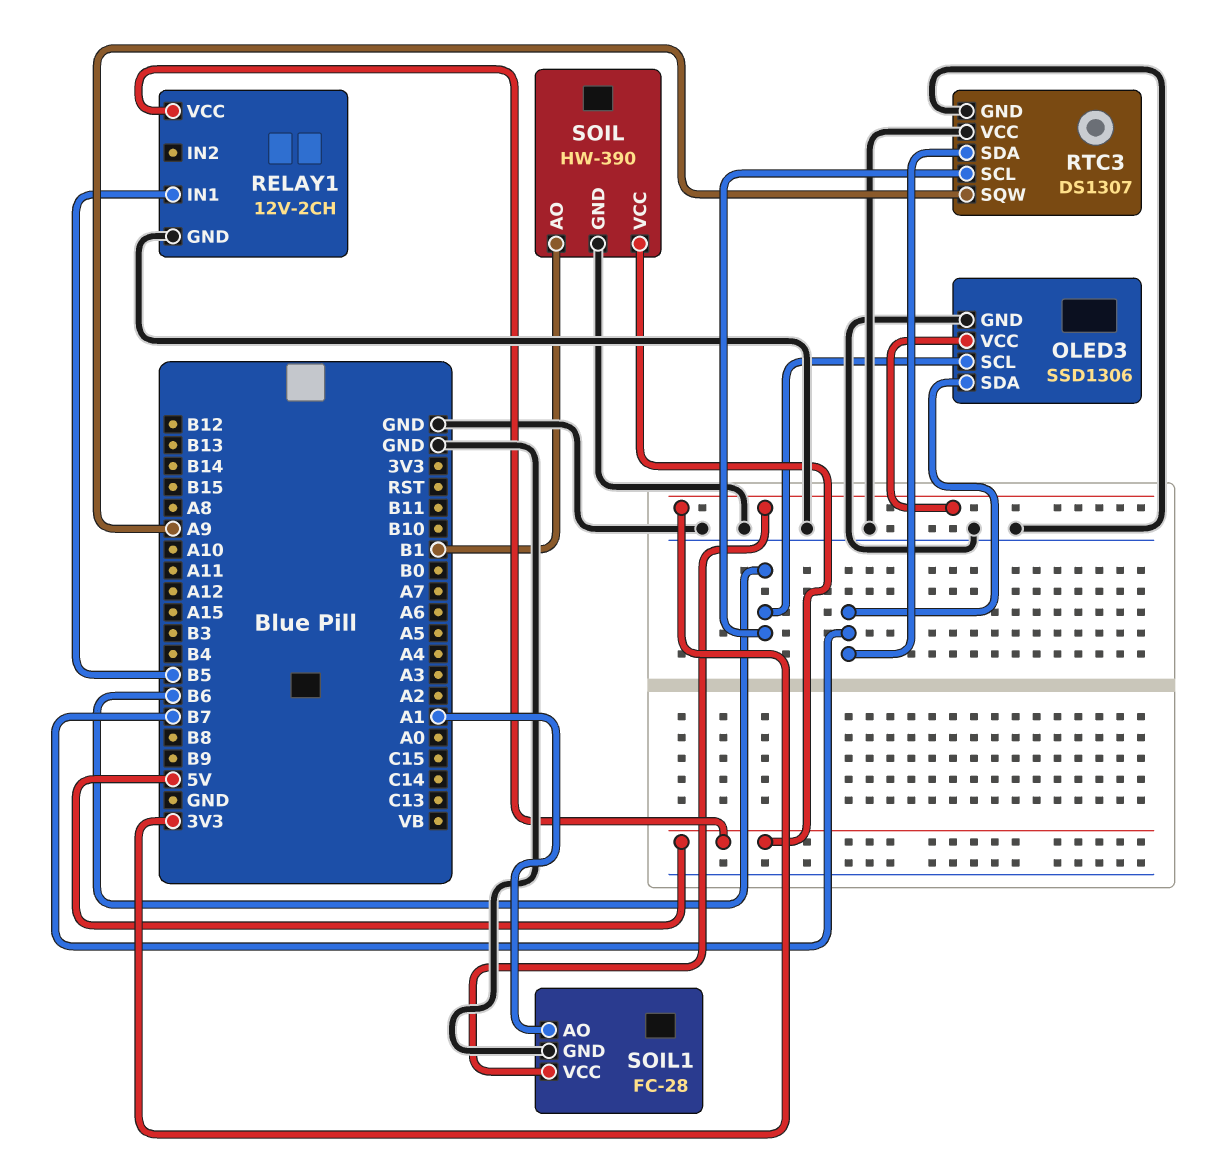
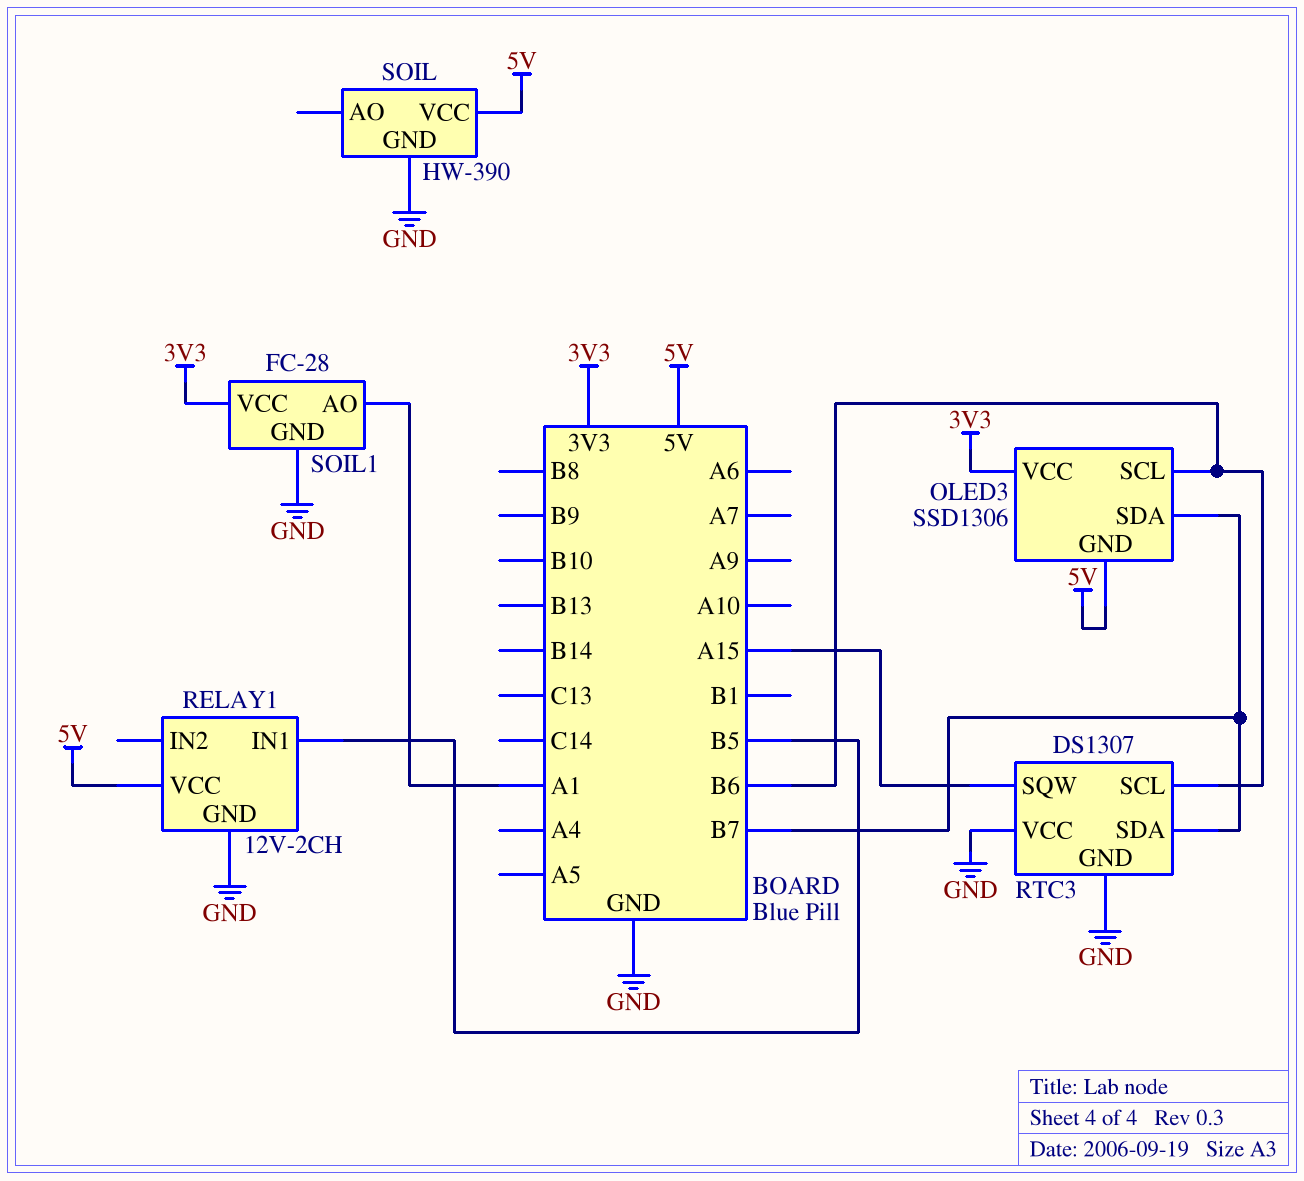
OLED3 pin GND: GND -> 5V
RTC3 pin SQW: A9 -> A15
SOIL pin AO: B1 -> none

